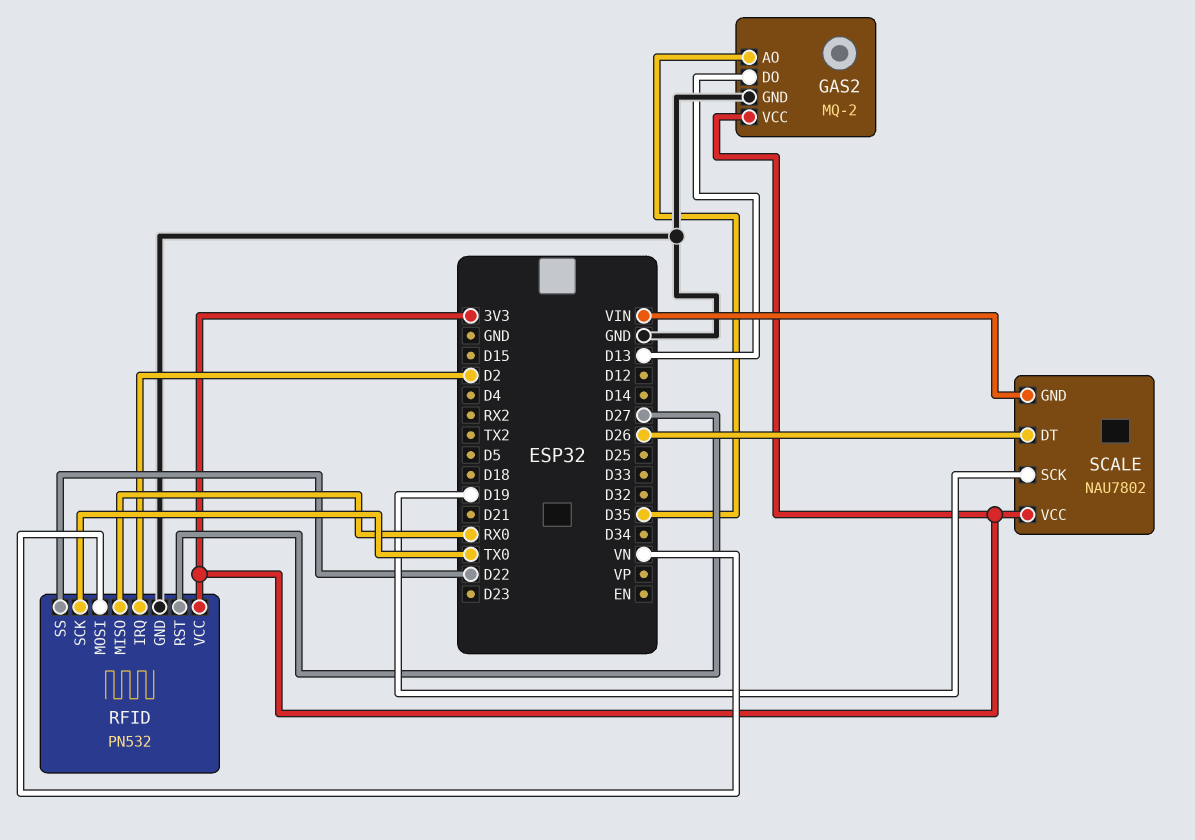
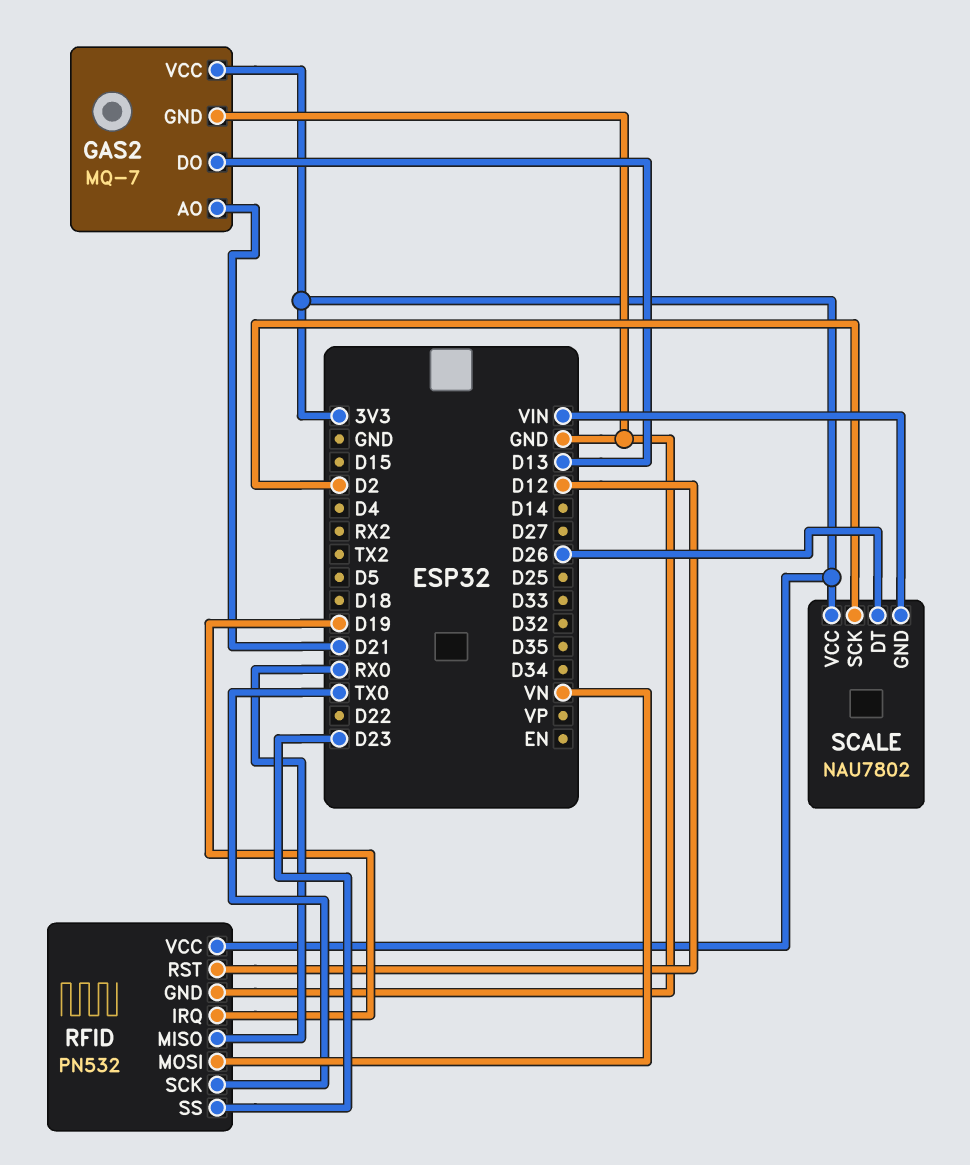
GAS2: MQ-2 -> MQ-7
GAS2 pin AO: D35 -> D21
RFID pin IRQ: D2 -> D19
RFID pin RST: D27 -> D12
RFID pin SS: D22 -> D23
SCALE pin SCK: D19 -> D2

